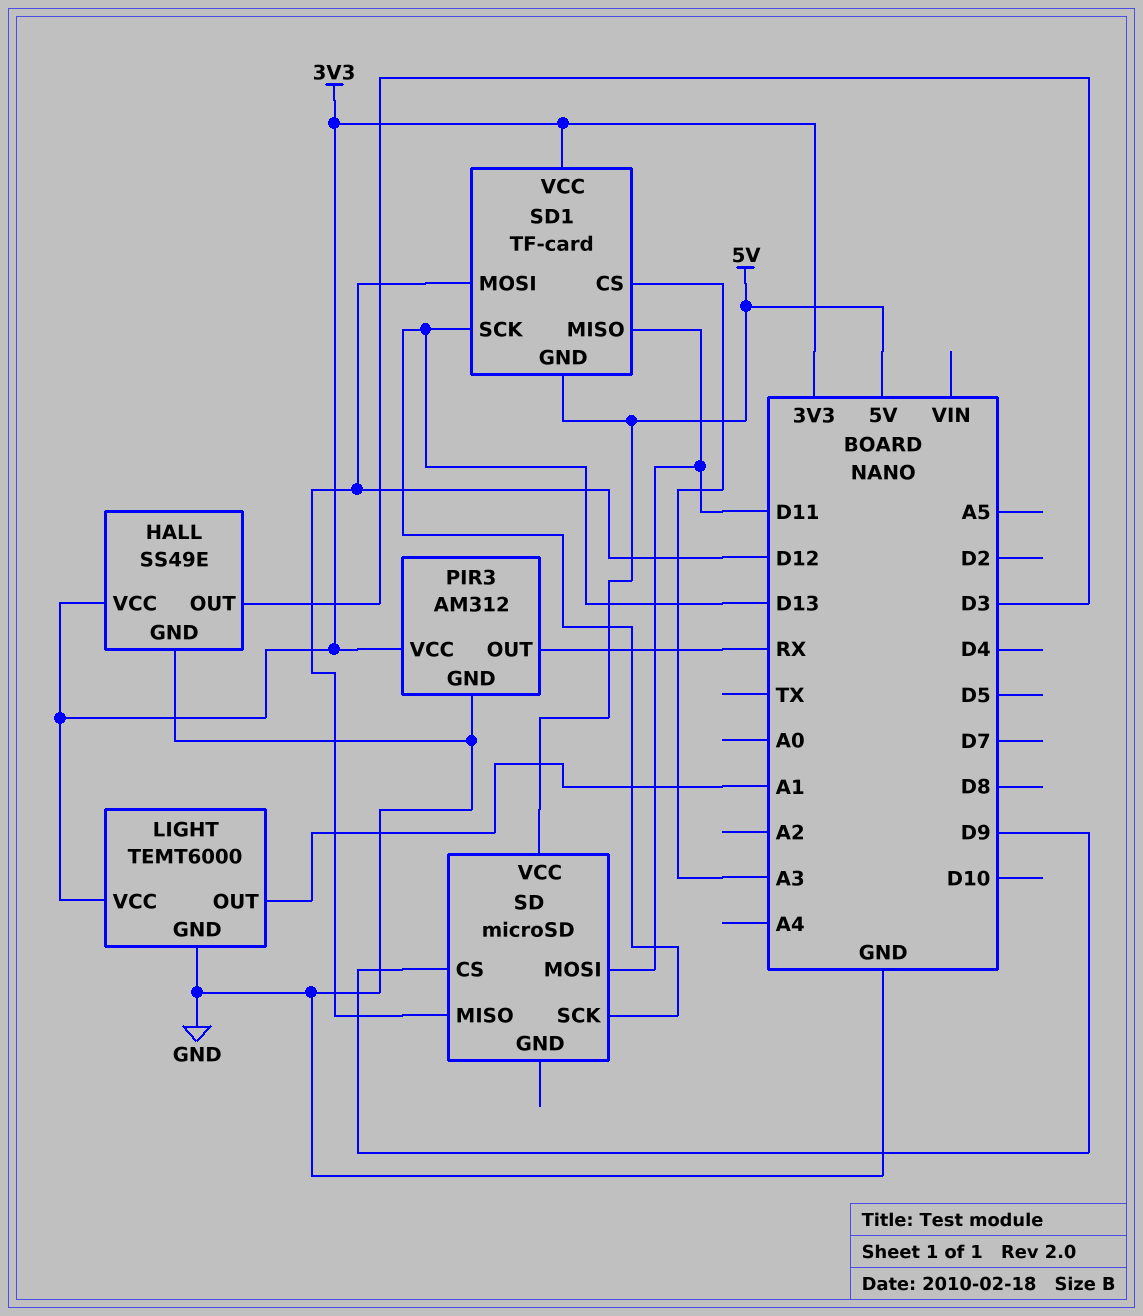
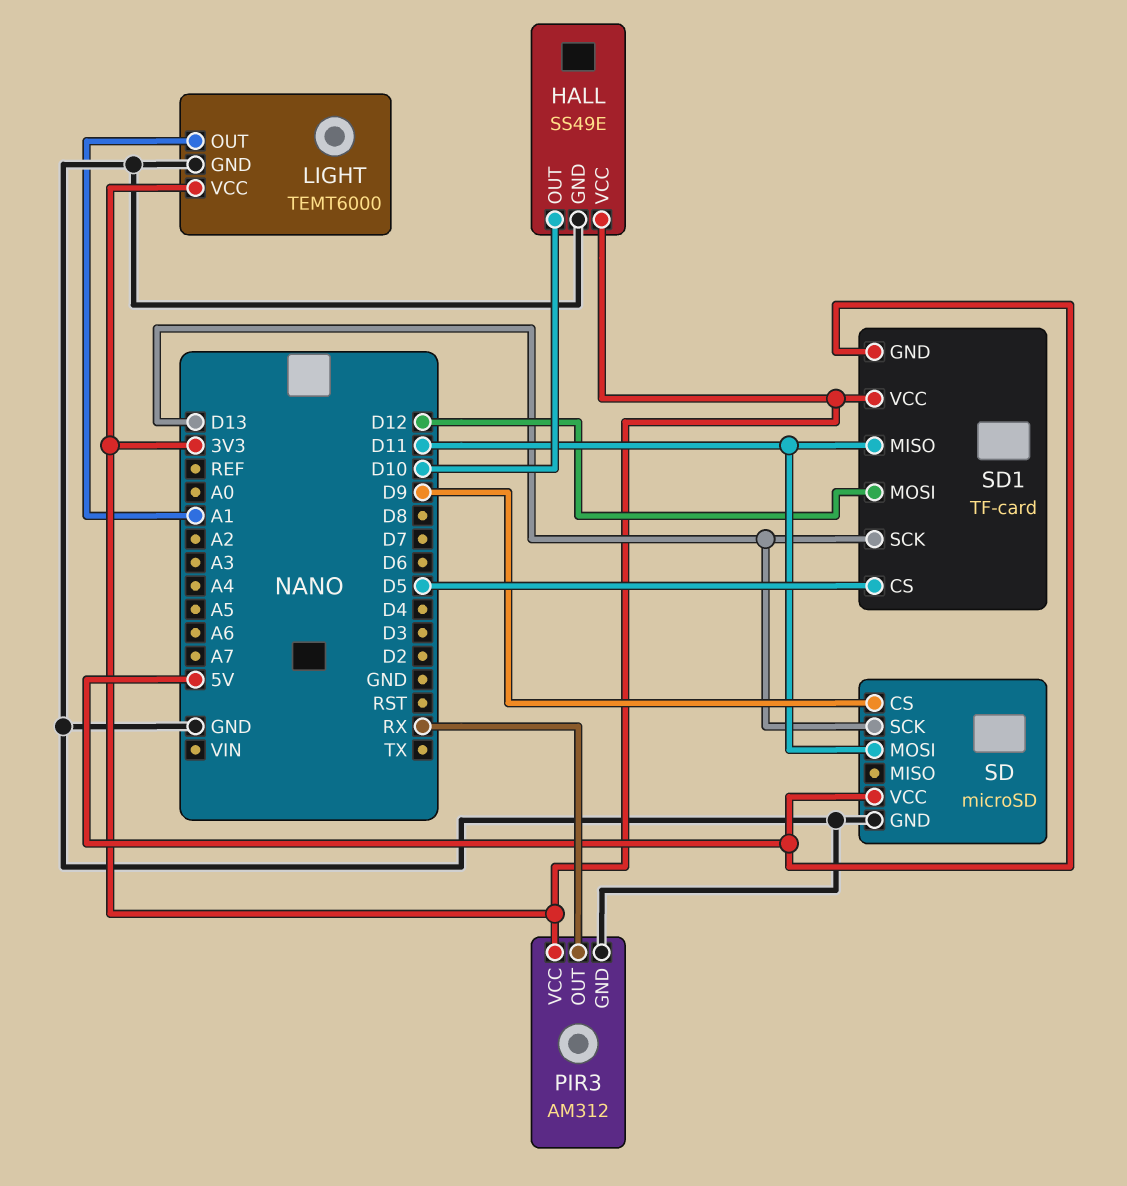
HALL pin OUT: D3 -> D10
SD pin GND: none -> GND
SD pin MISO: D12 -> none
SD1 pin CS: A3 -> D5

